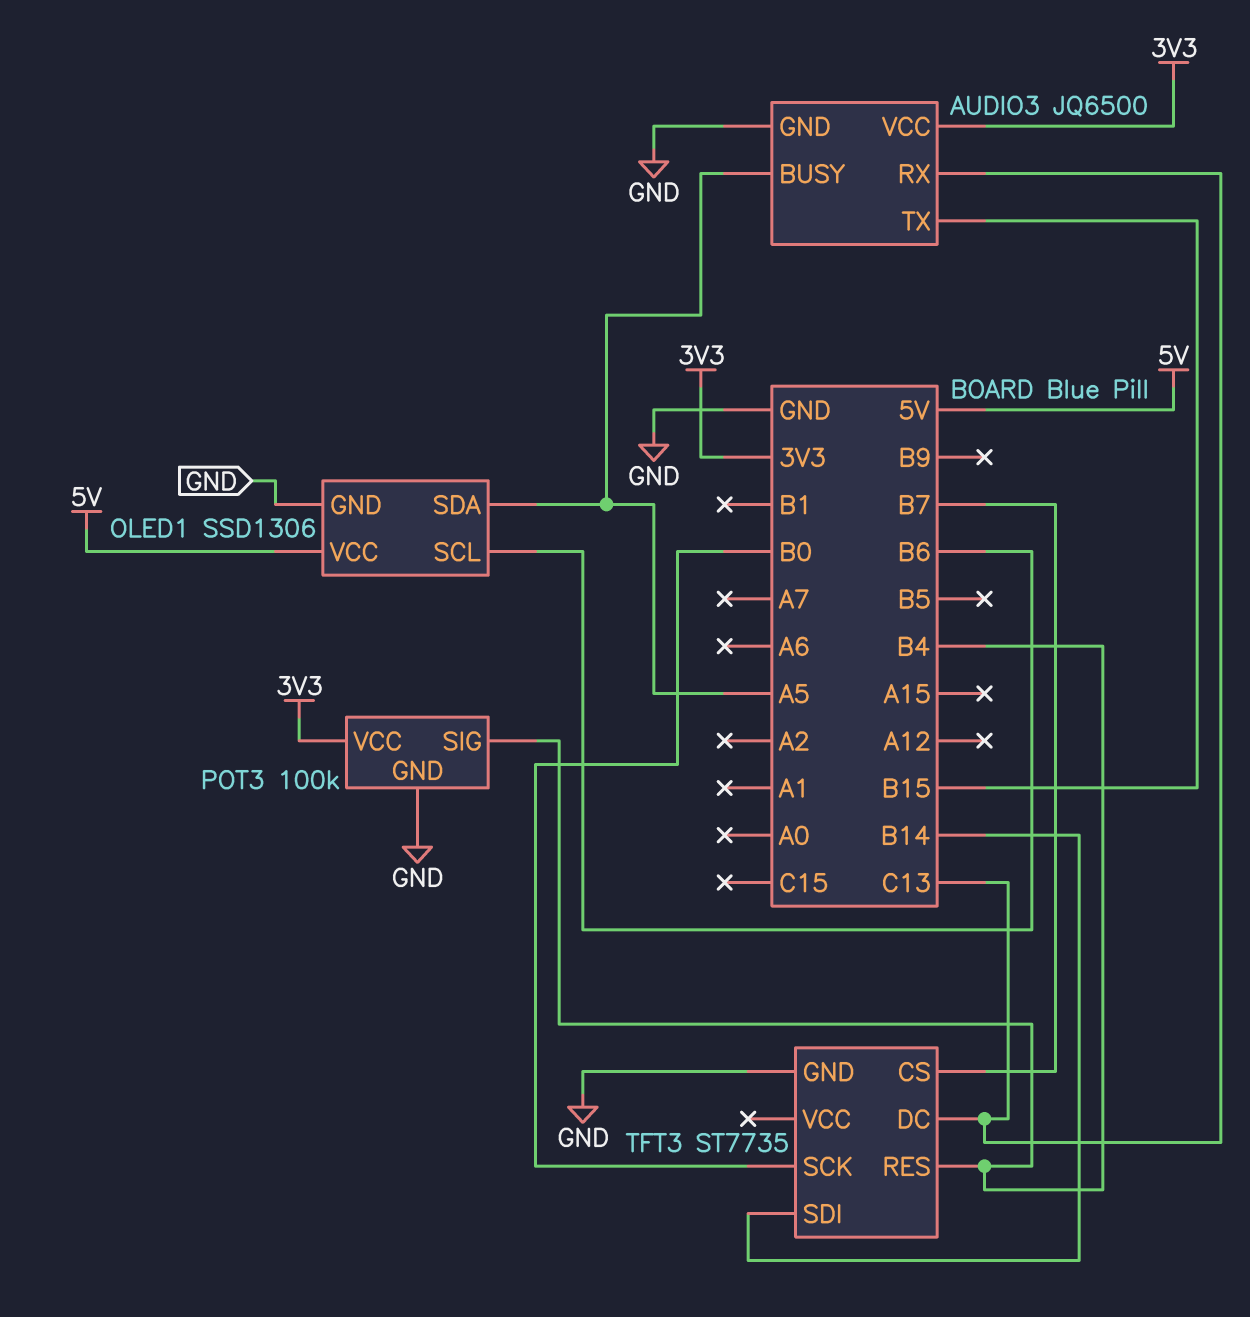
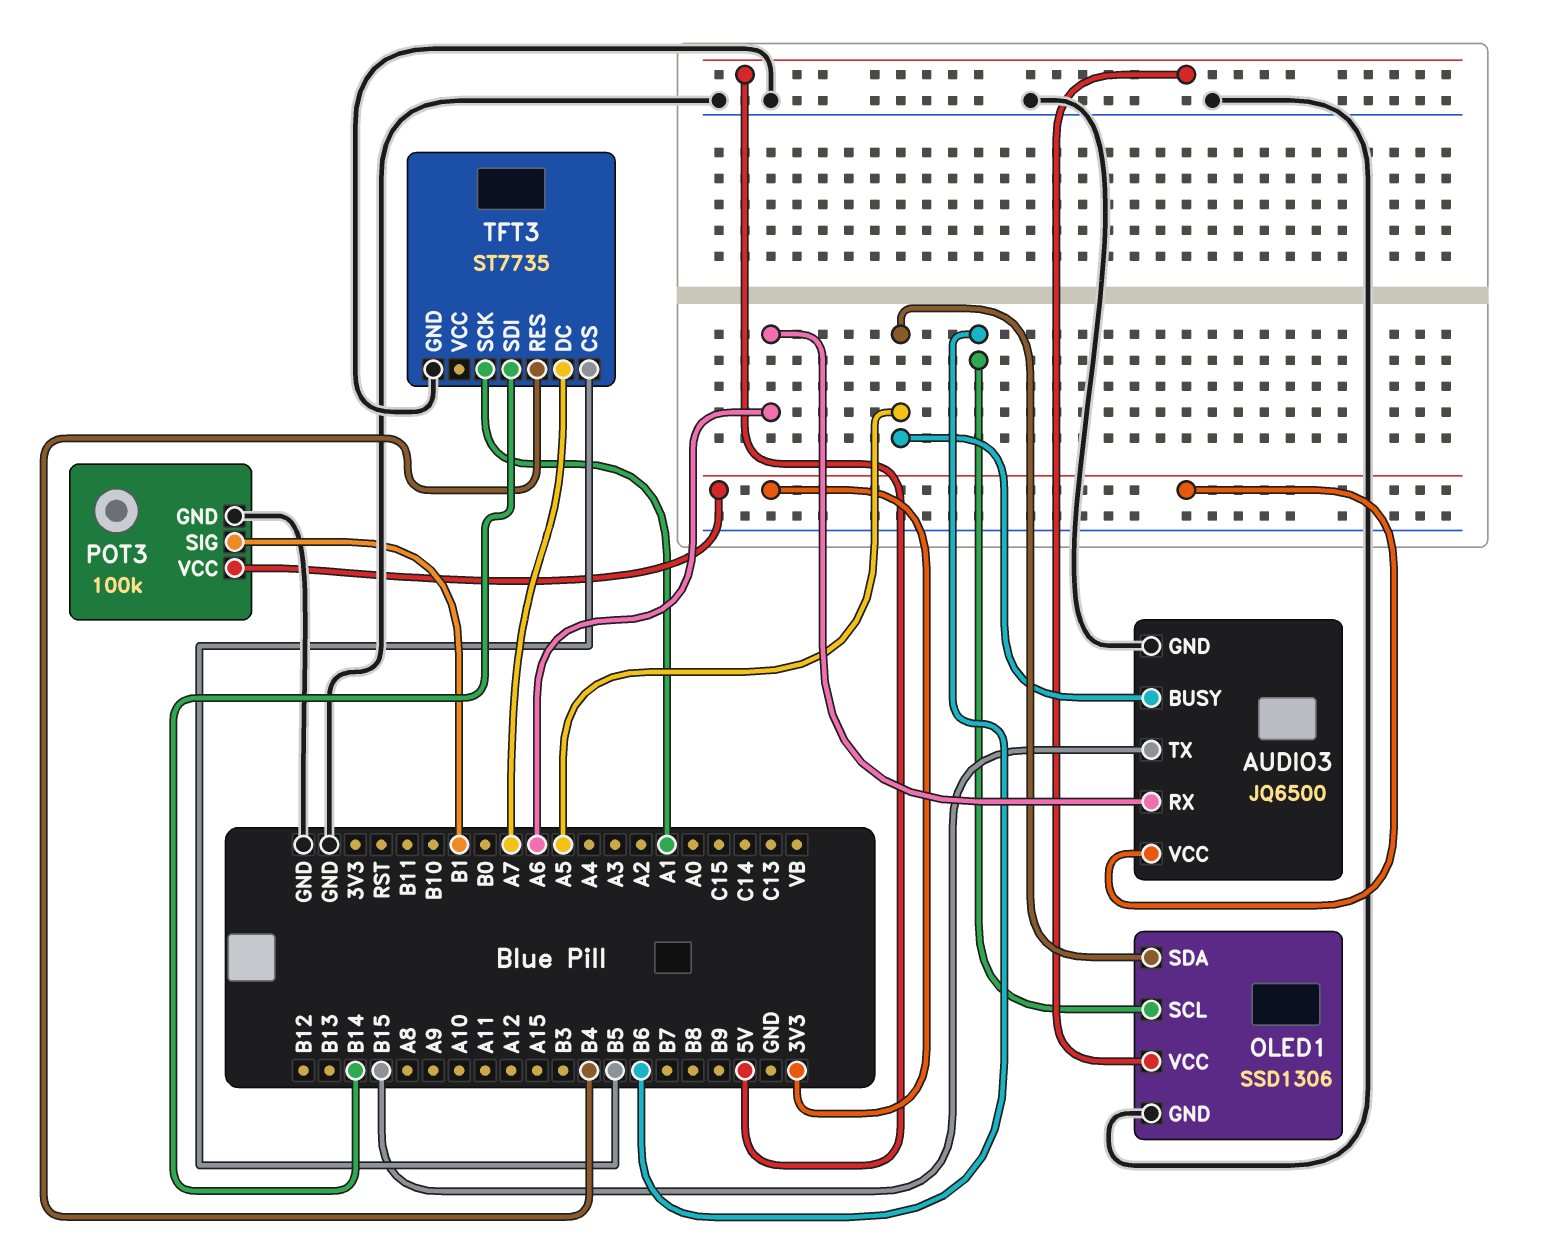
AUDIO3 pin RX: C13 -> A6
POT3 pin SIG: B4 -> B1
TFT3 pin CS: B7 -> B5
TFT3 pin DC: C13 -> A7
TFT3 pin SCK: B0 -> A1

